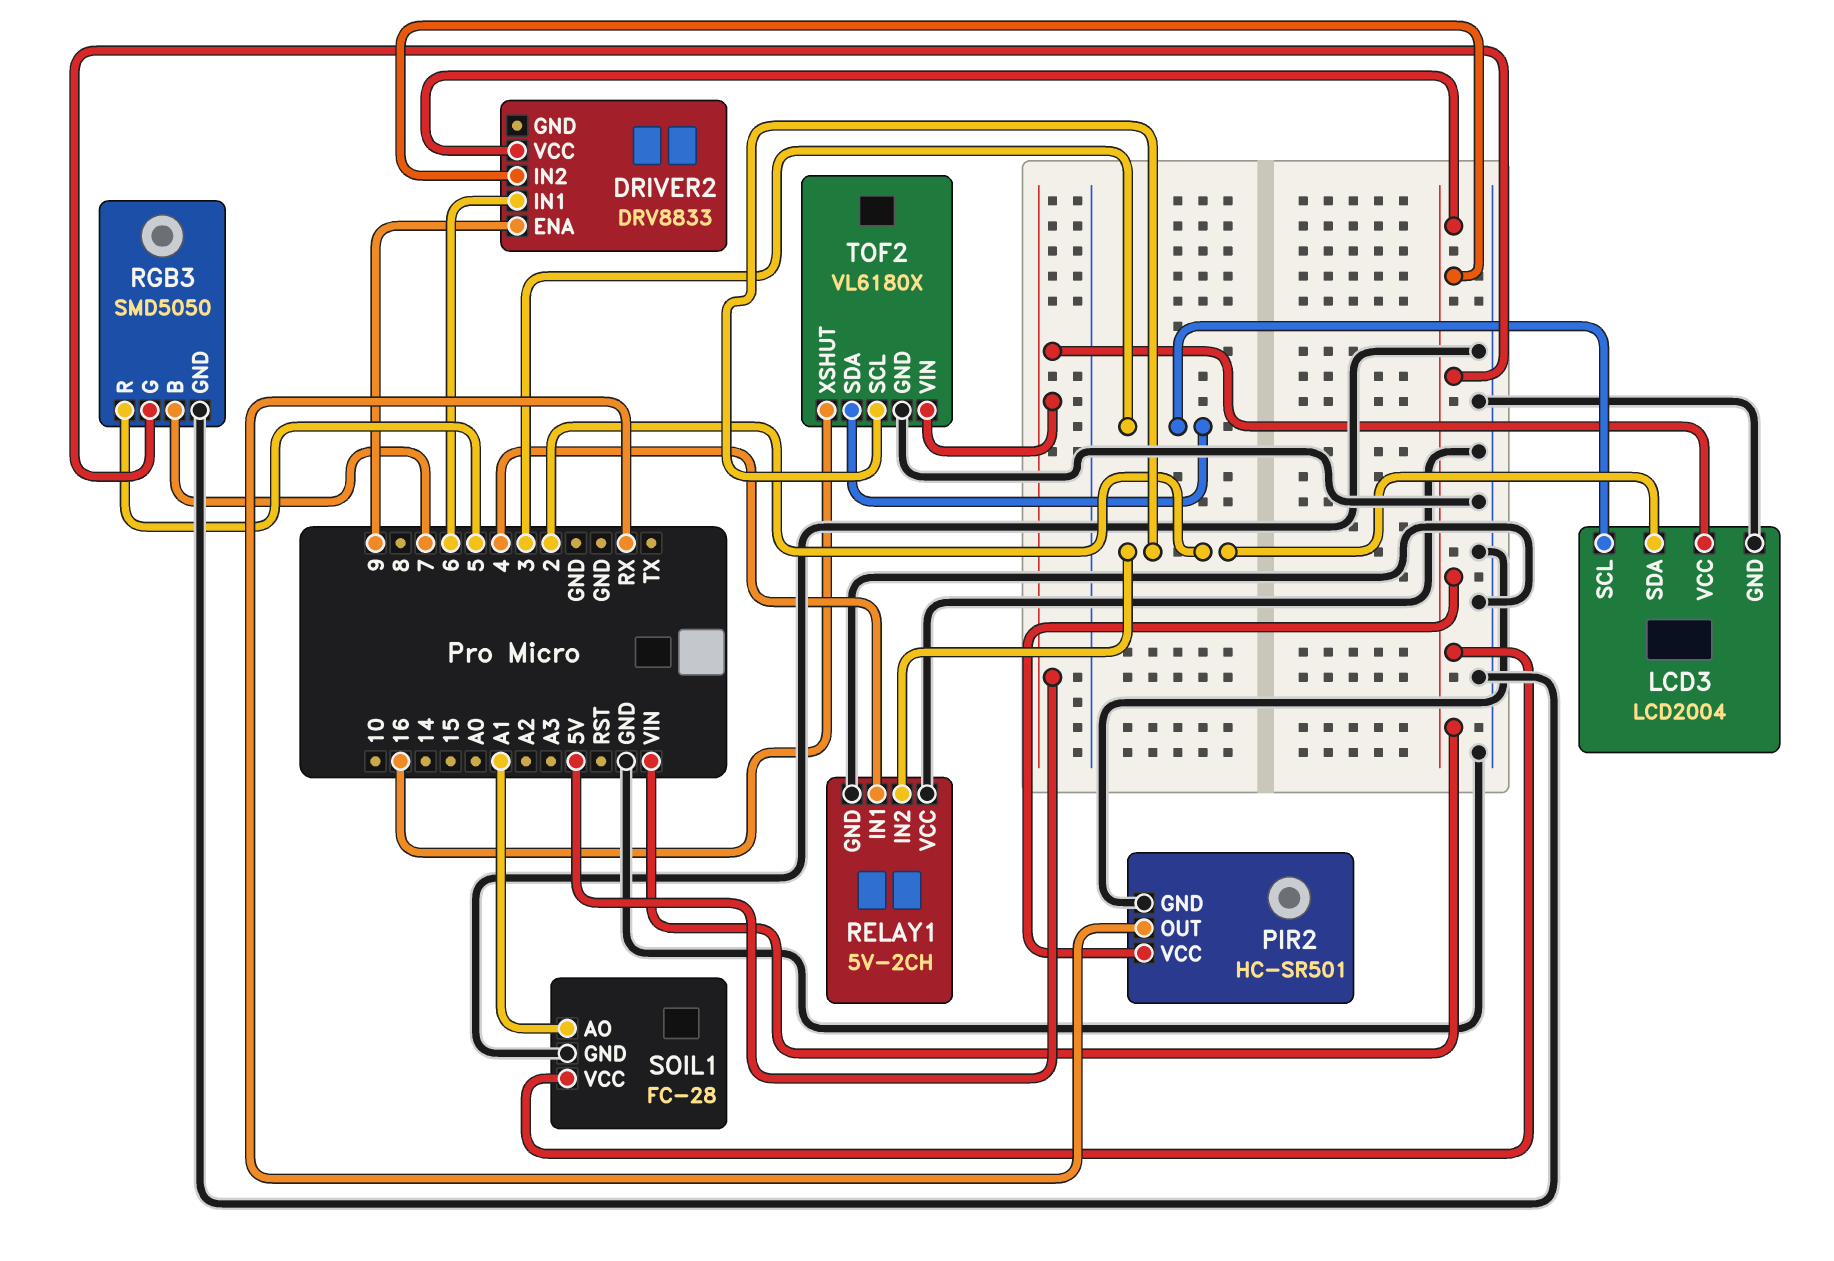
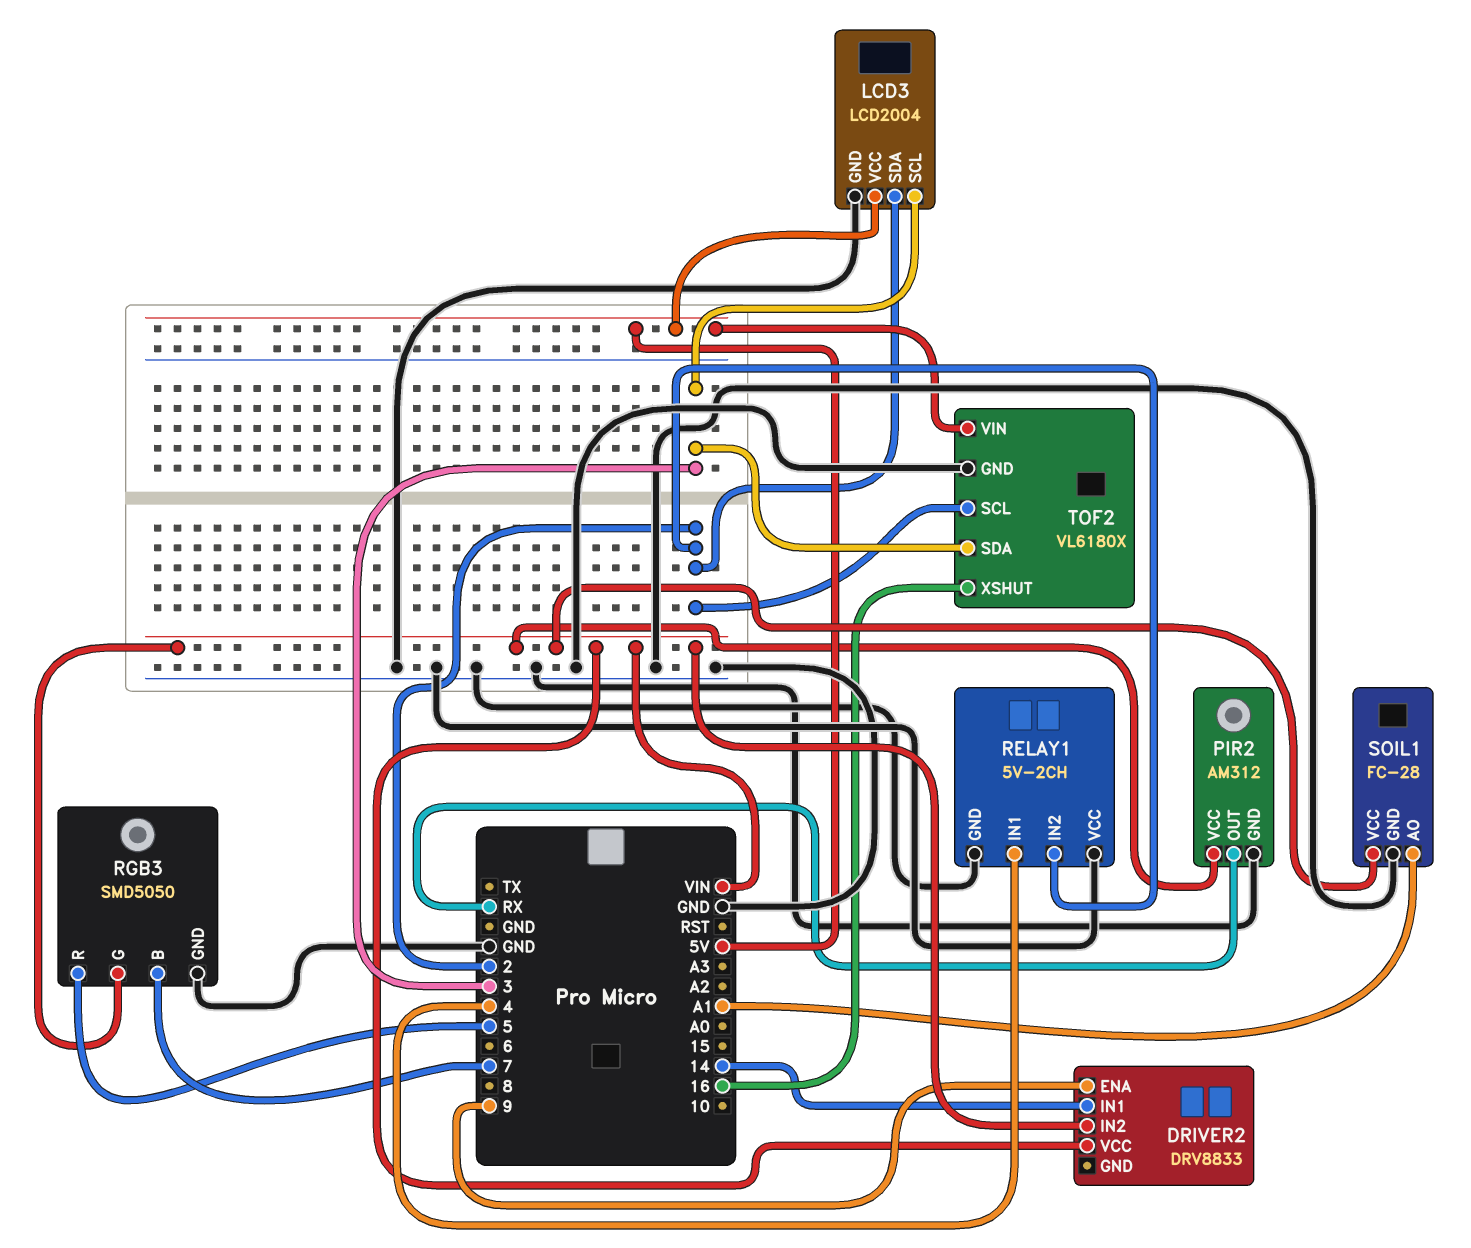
DRIVER2 pin IN1: 6 -> 14
PIR2: HC-SR501 -> AM312

